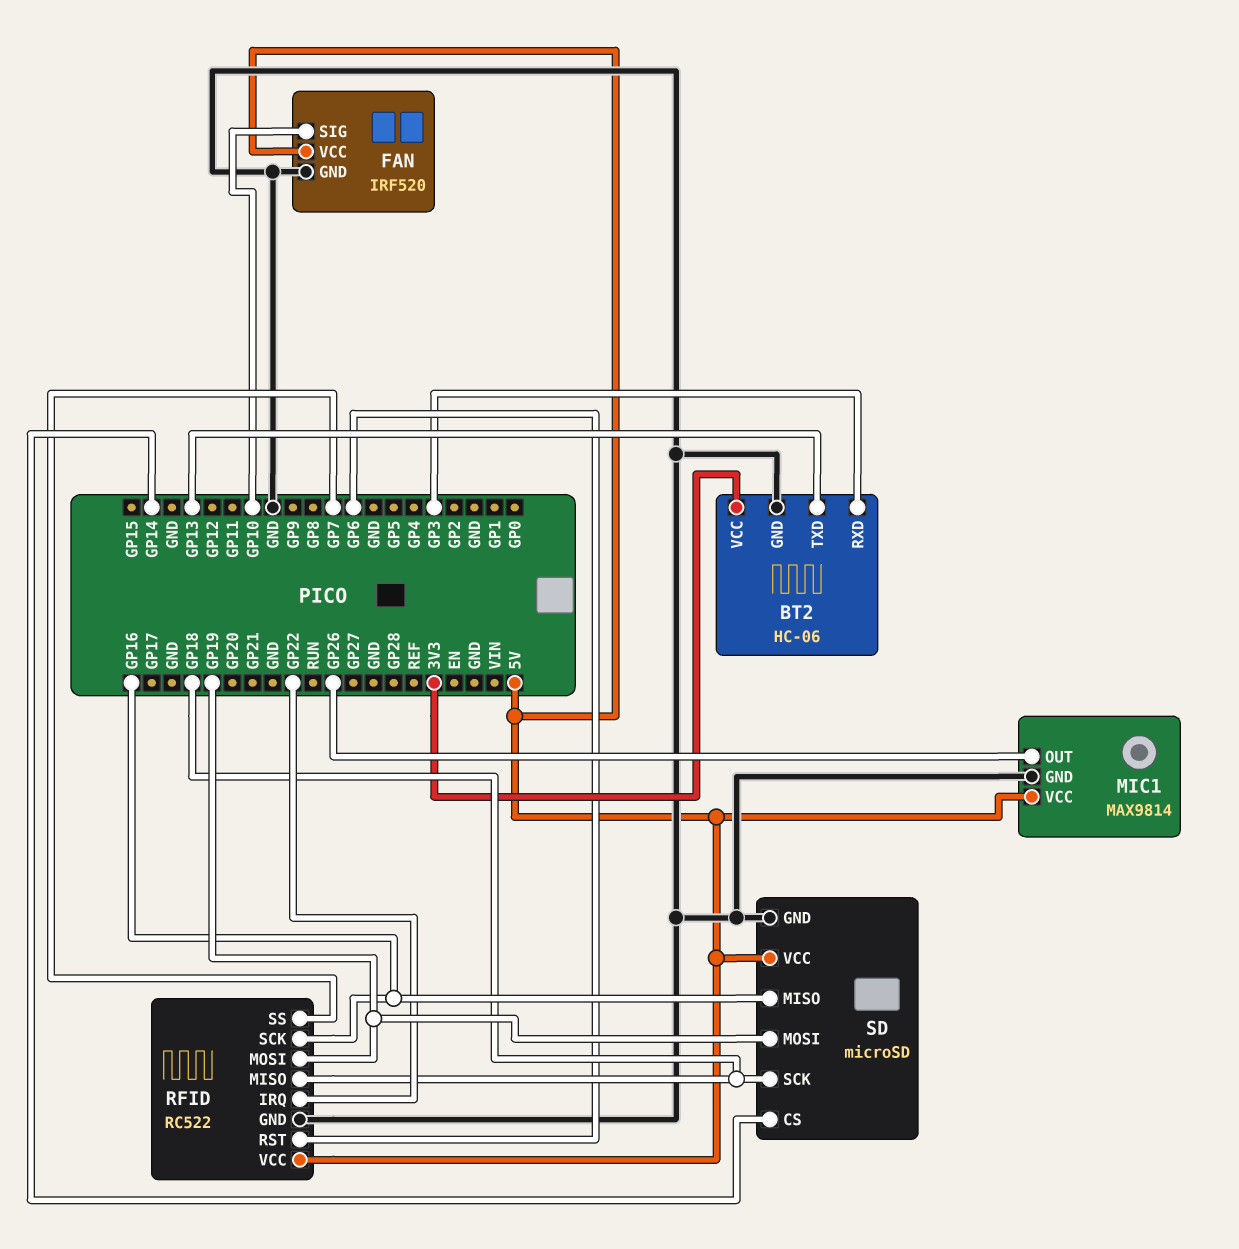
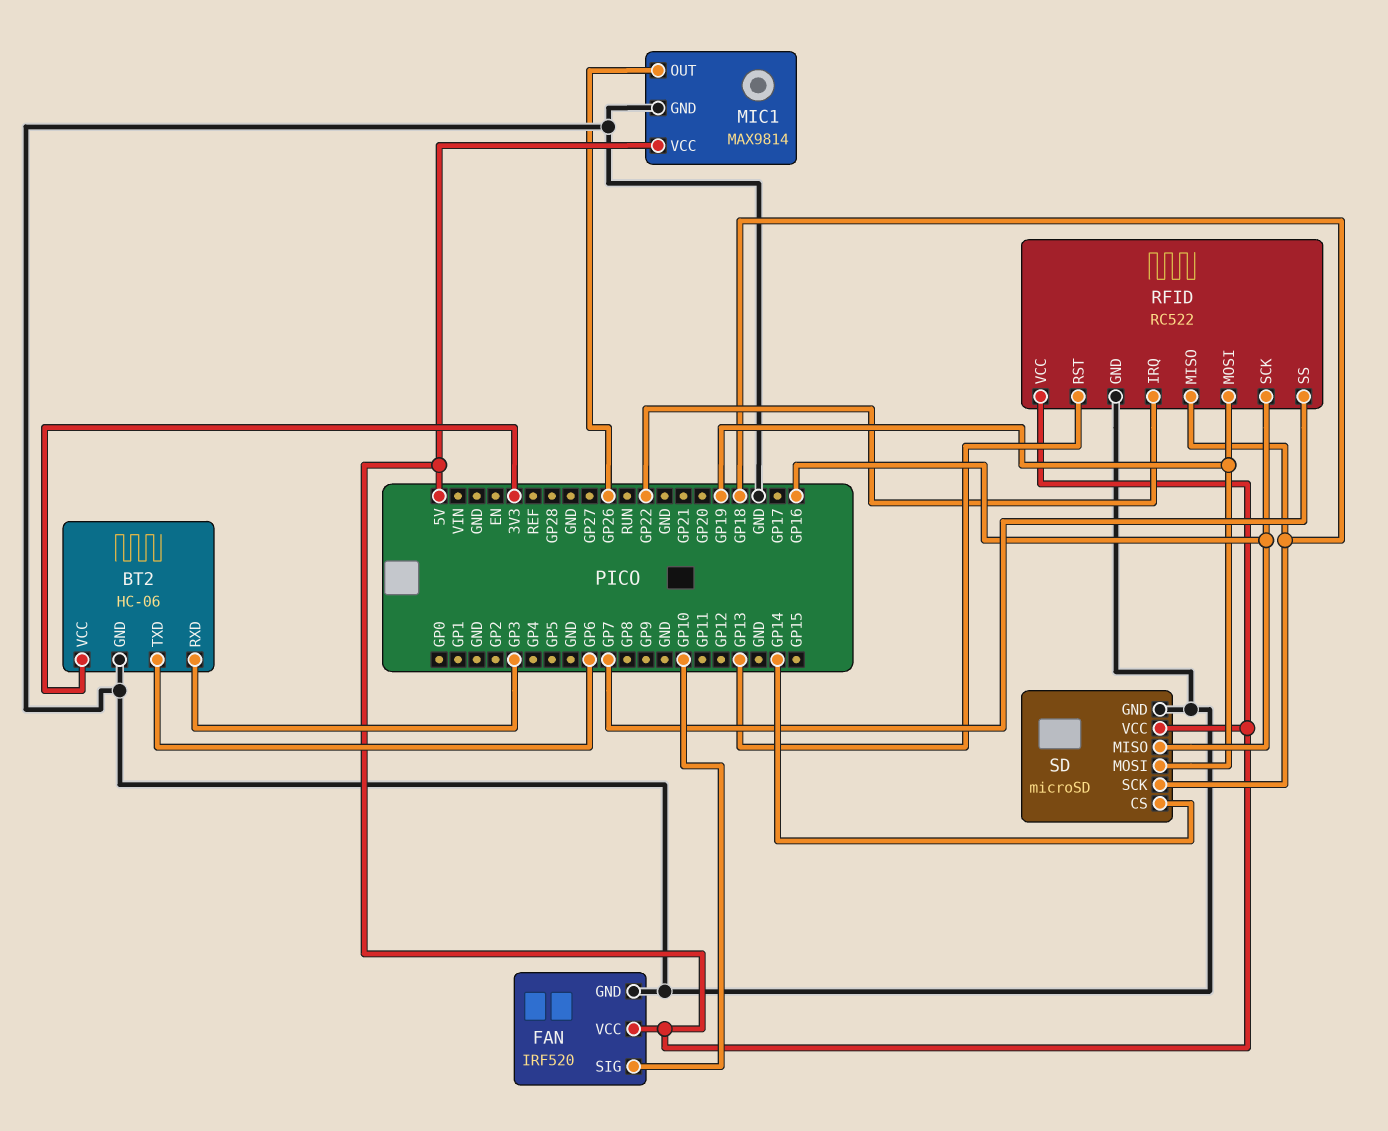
BT2 pin TXD: GP13 -> GP6
RFID pin RST: GP6 -> GP13

